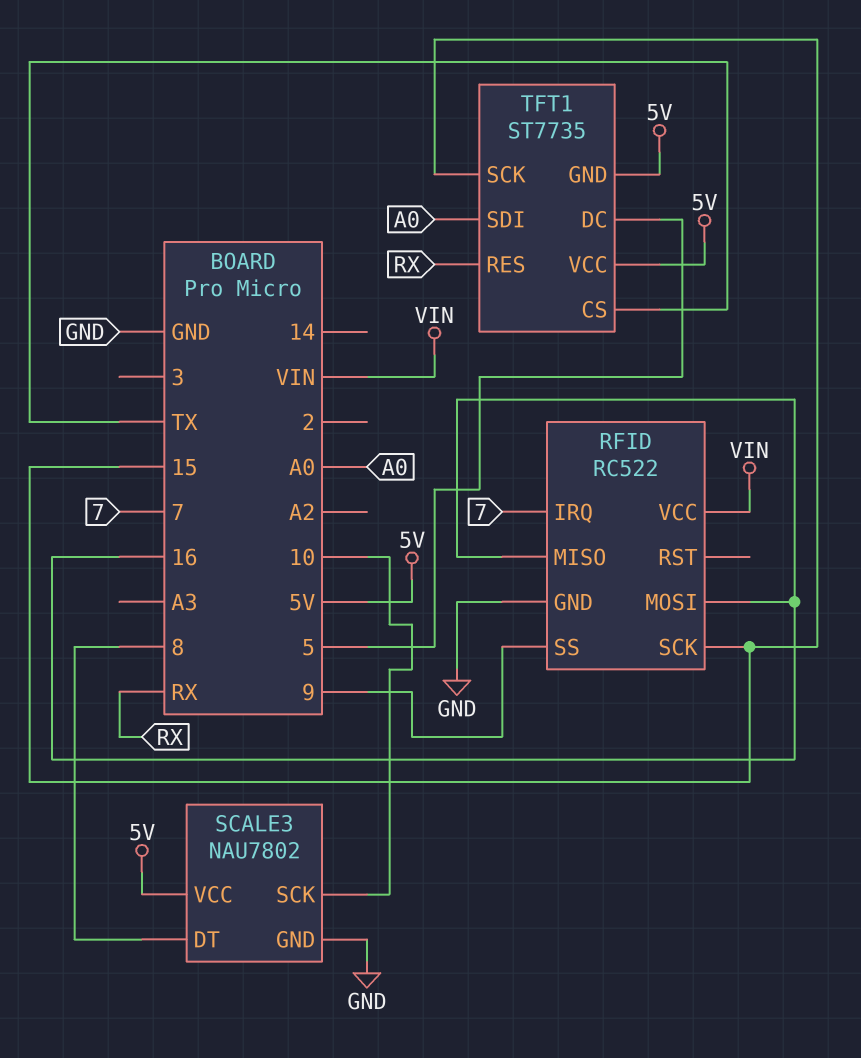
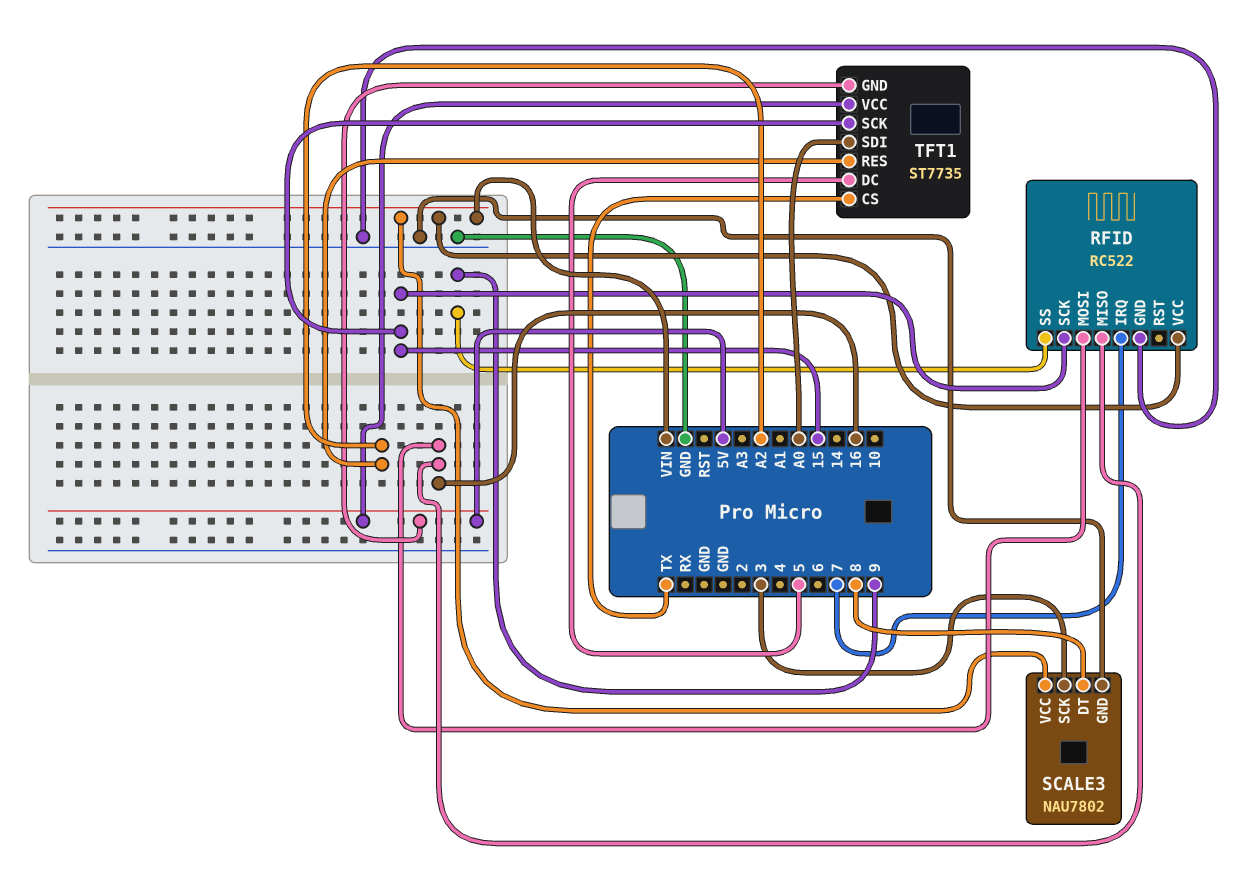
SCALE3 pin SCK: 10 -> 3
SCALE3 pin VCC: 5V -> VIN
TFT1 pin RES: RX -> A2

